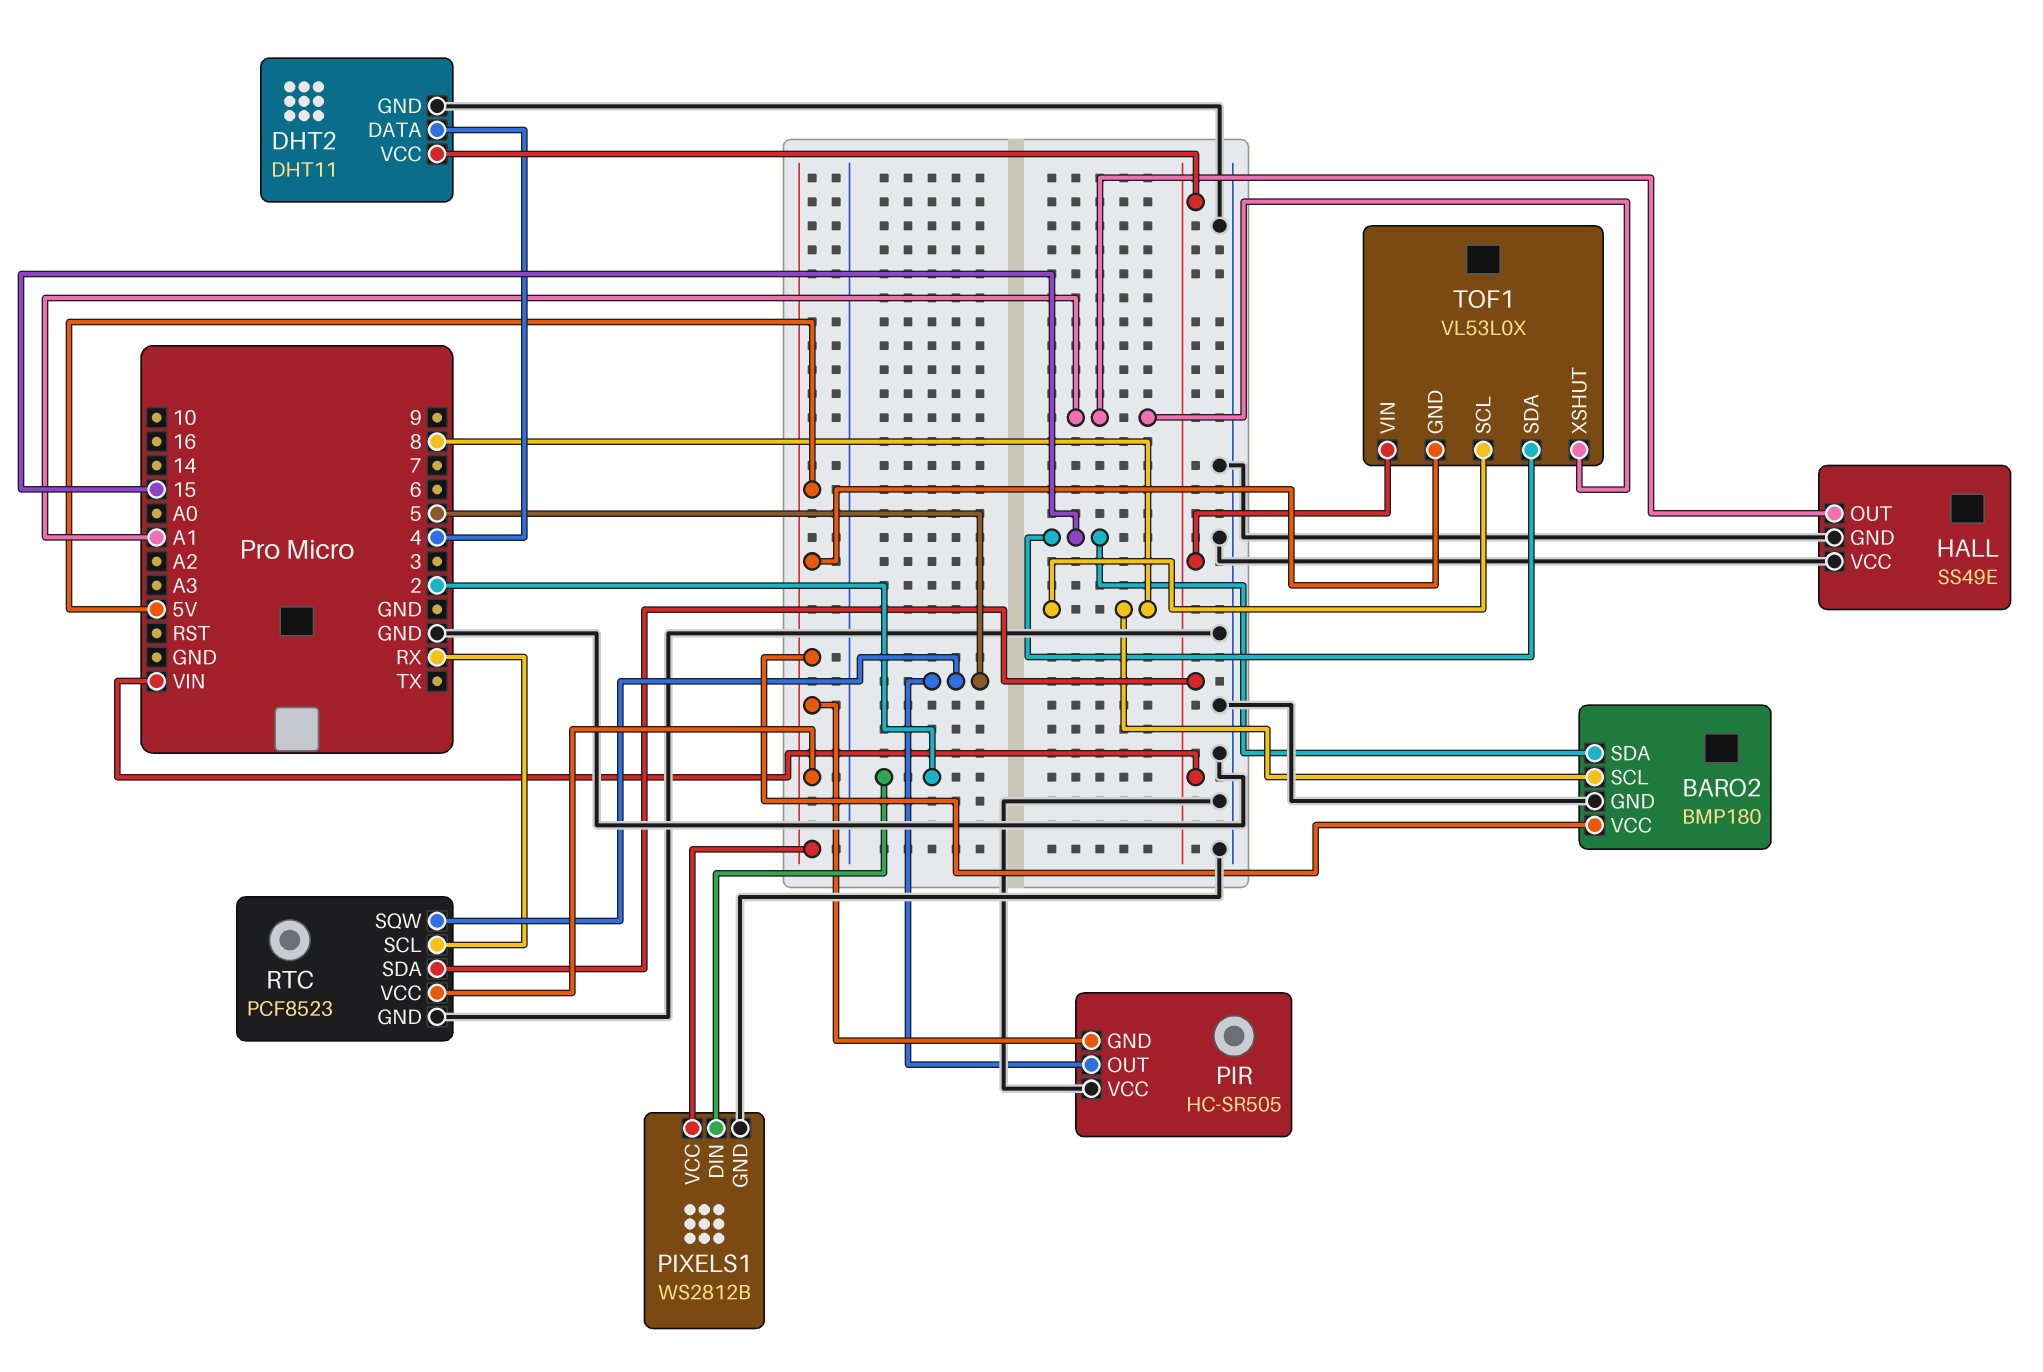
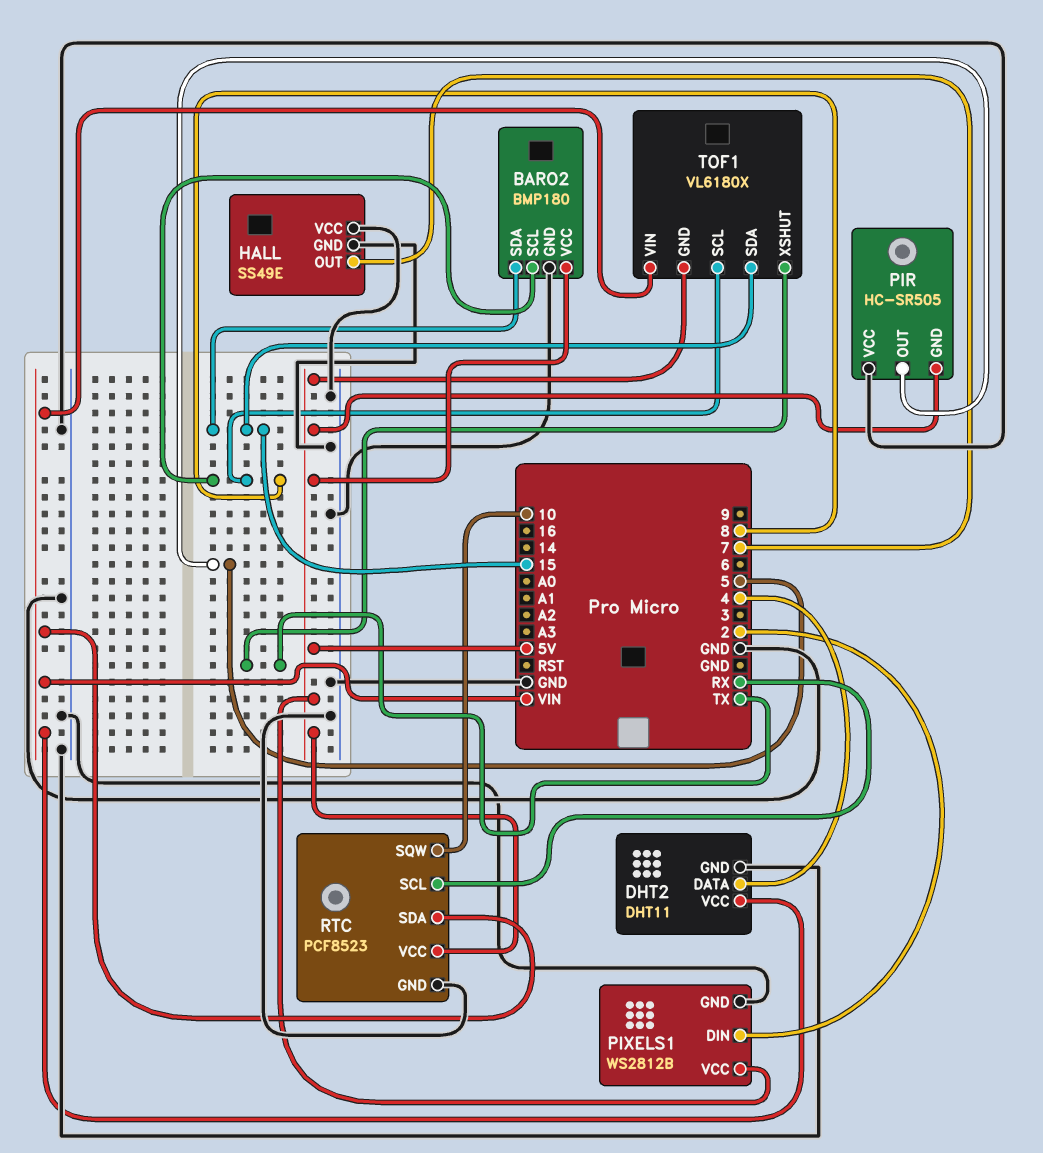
HALL pin OUT: A1 -> 7
RTC pin SQW: 5 -> 10
TOF1: VL53L0X -> VL6180X
TOF1 pin XSHUT: A1 -> TX

